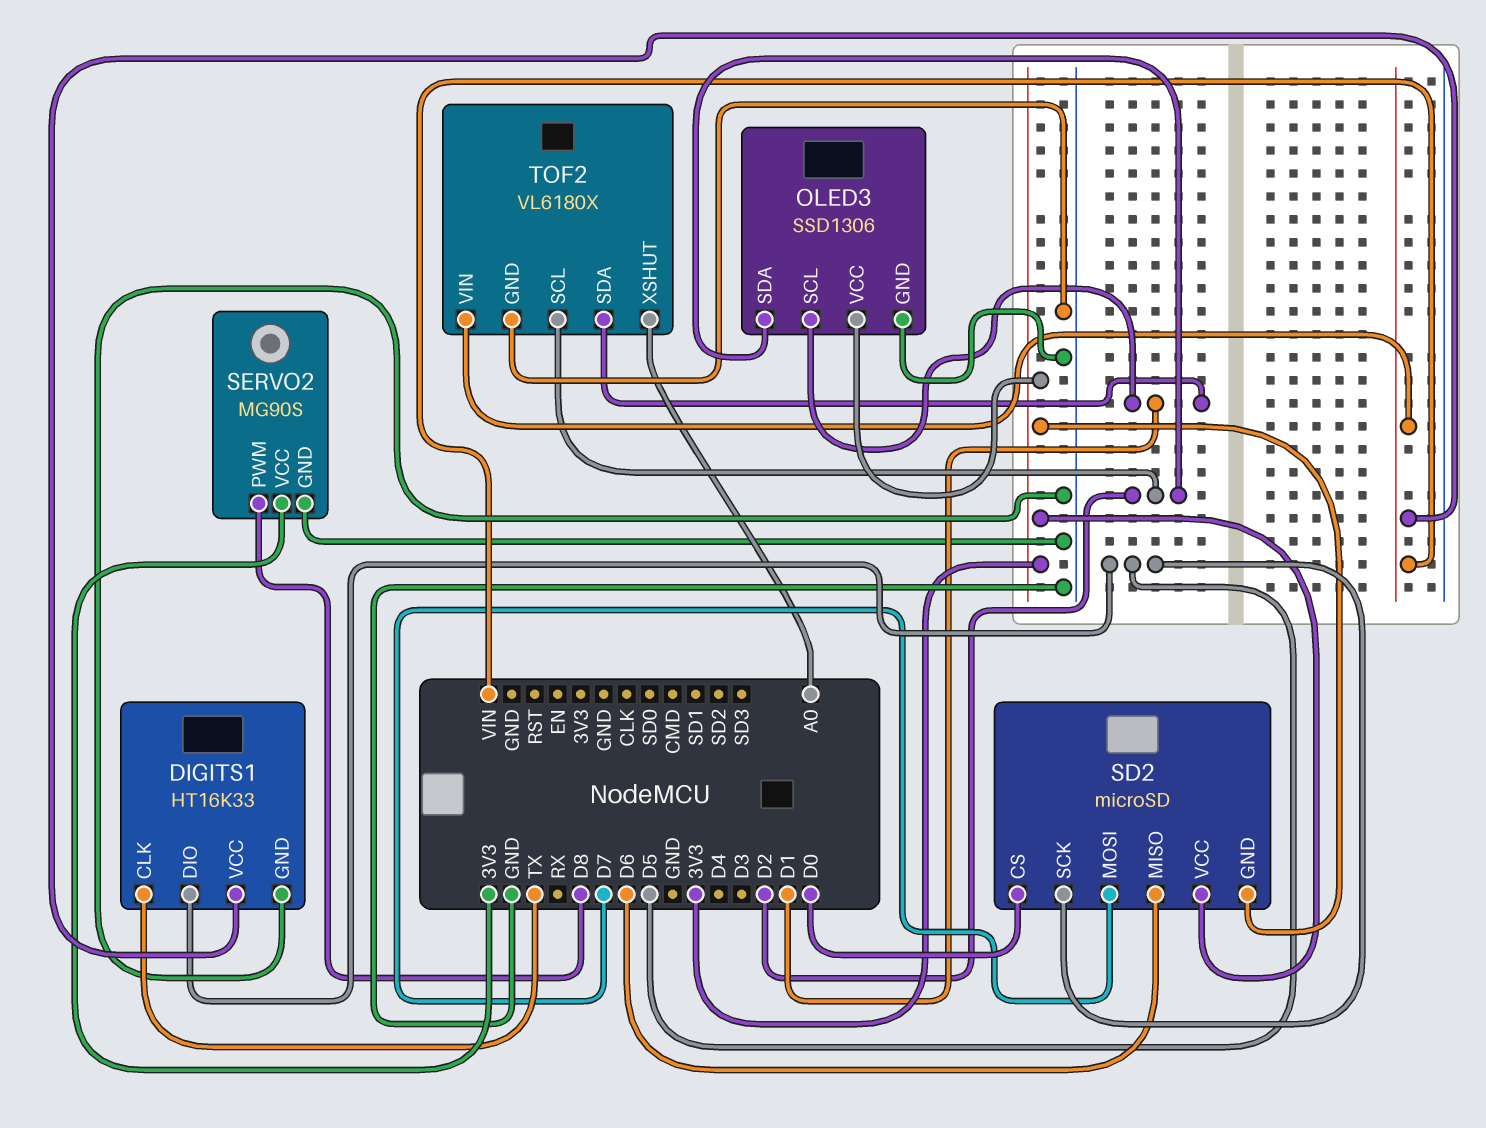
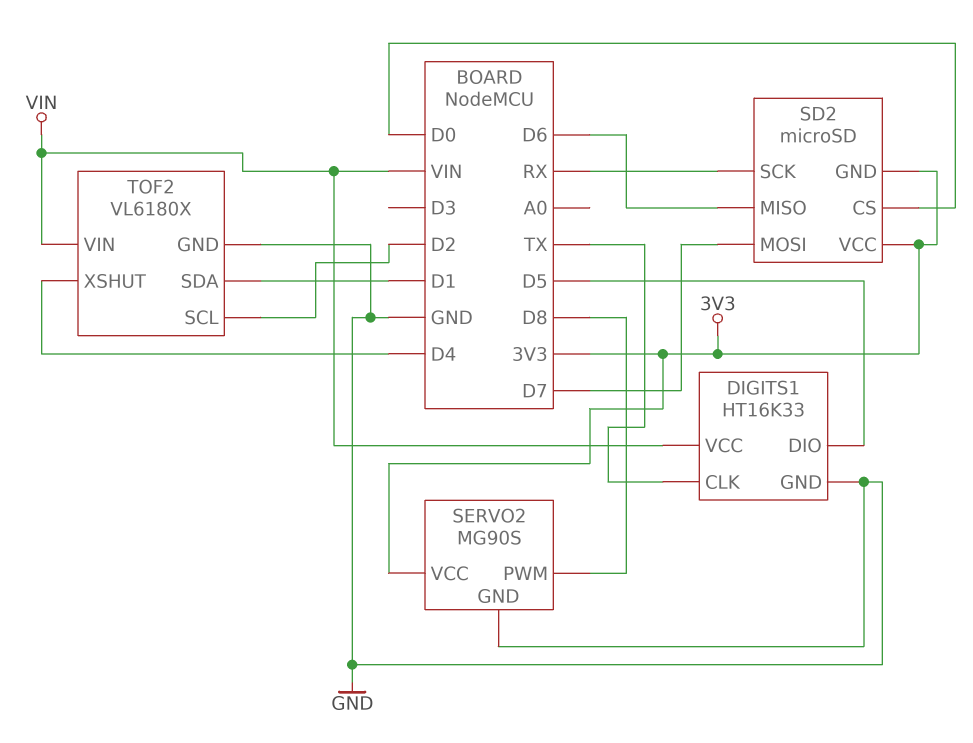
OLED3: SSD1306 -> none
OLED3 pin GND: GND -> none
OLED3 pin SCL: D1 -> none
OLED3 pin SDA: D2 -> none
OLED3 pin VCC: 3V3 -> none
SD2 pin SCK: D5 -> RX
TOF2 pin XSHUT: A0 -> D4

